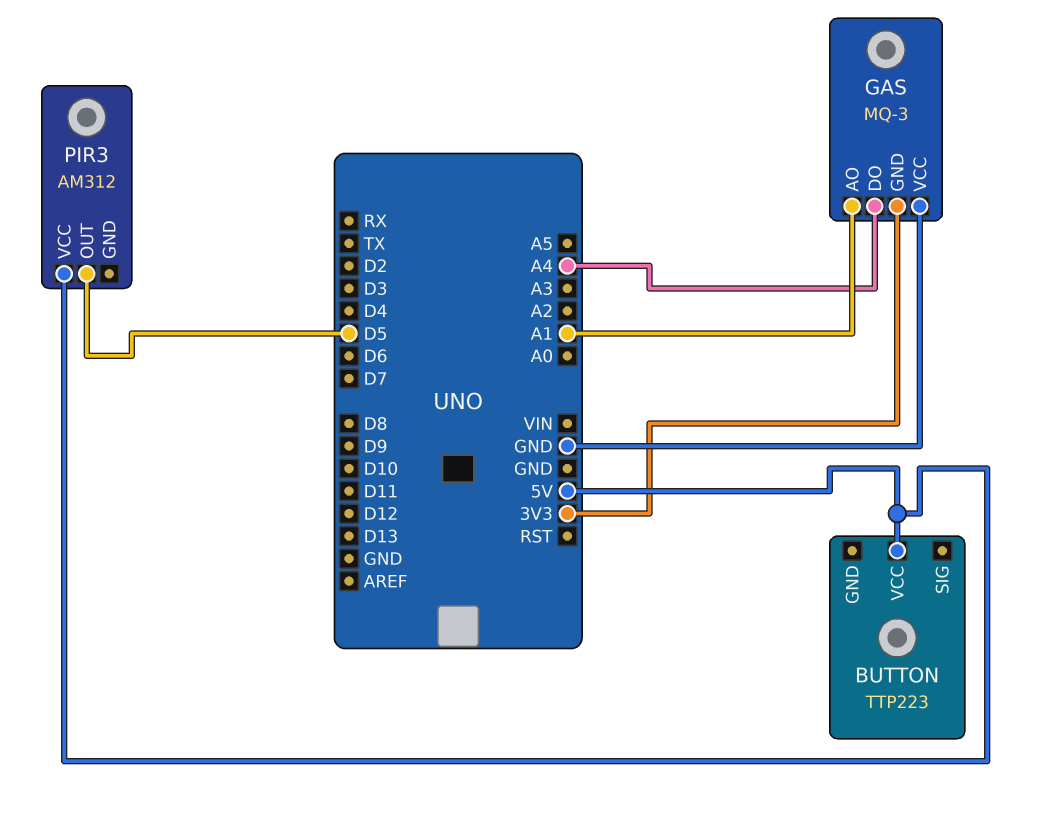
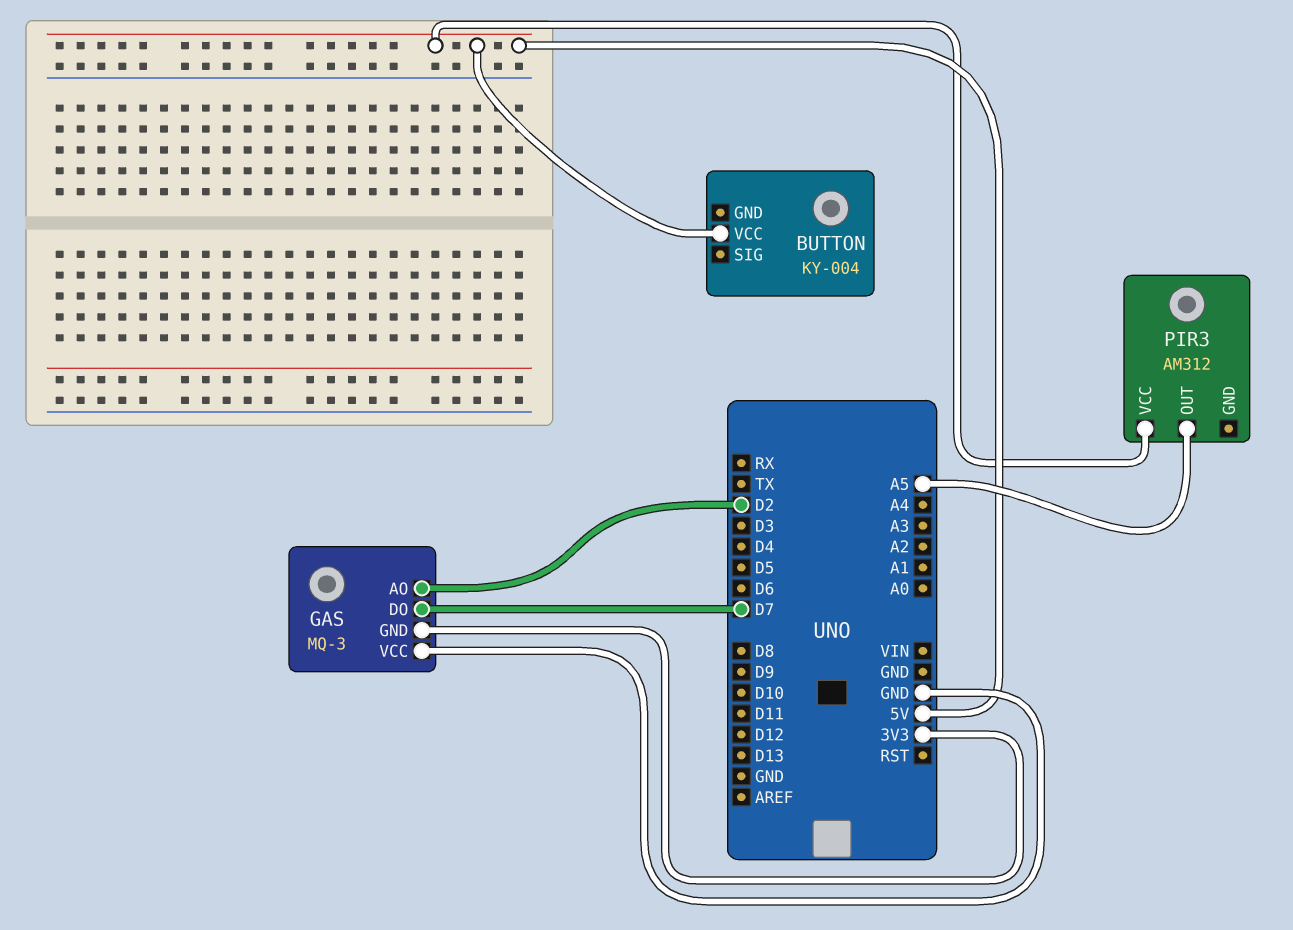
BUTTON: TTP223 -> KY-004
GAS pin AO: A1 -> D2
GAS pin DO: A4 -> D7
PIR3 pin OUT: D5 -> A5

